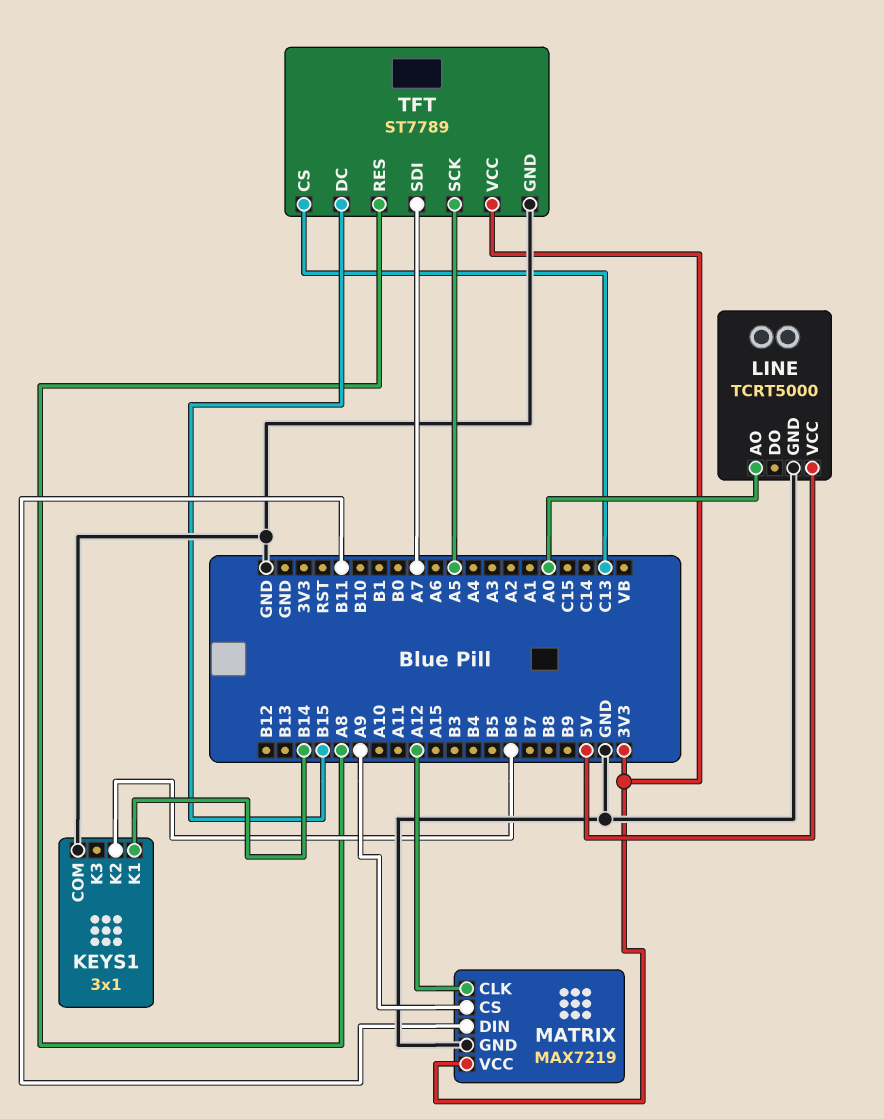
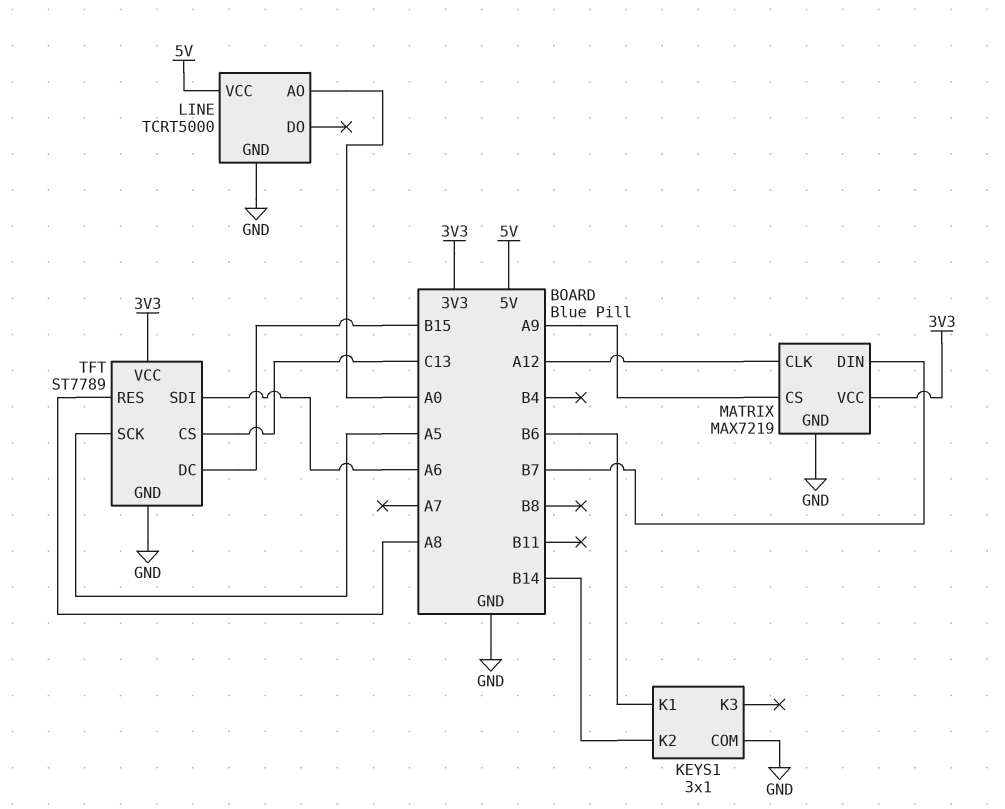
KEYS1 pin K1: B14 -> B6
KEYS1 pin K2: B6 -> B14
MATRIX pin DIN: B11 -> B7
TFT pin SDI: A7 -> A6

